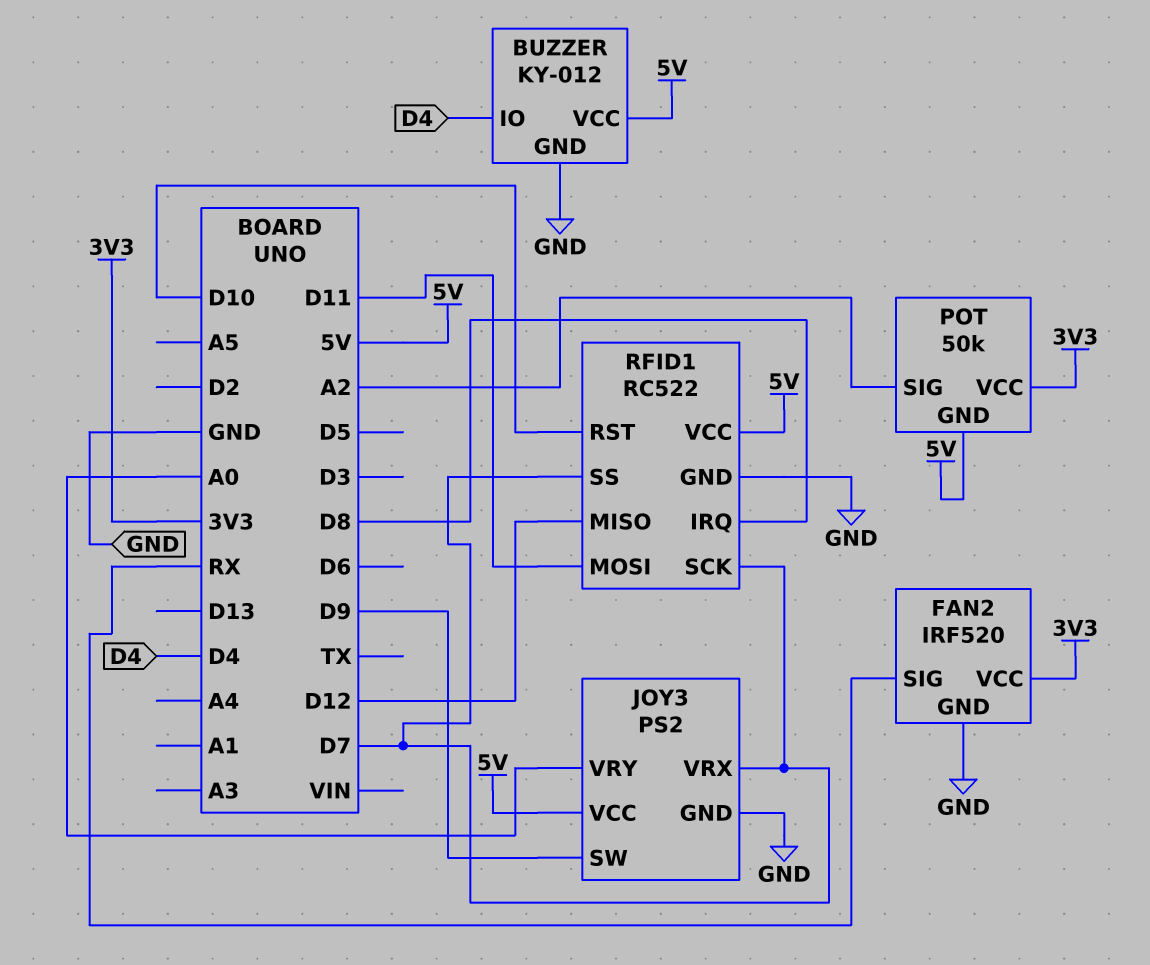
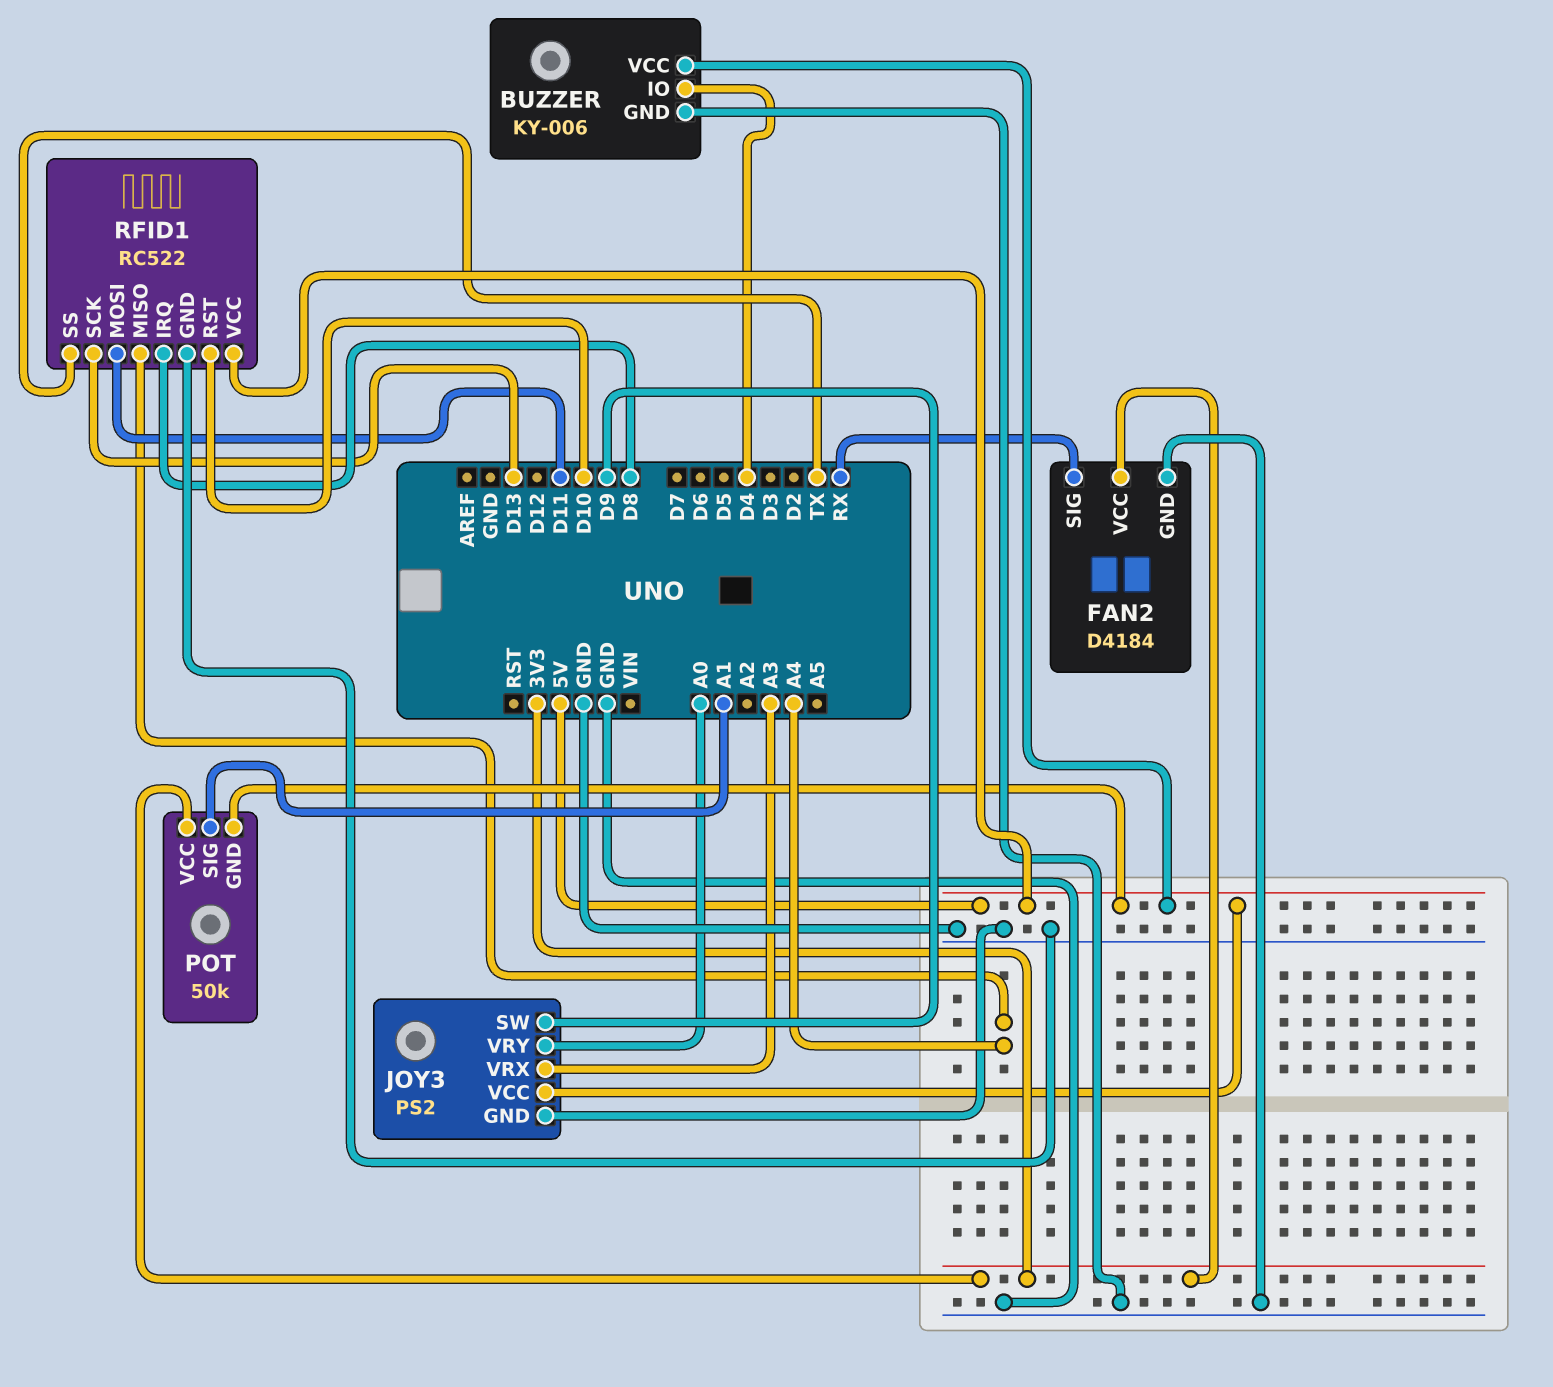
BUZZER: KY-012 -> KY-006
FAN2: IRF520 -> D4184
JOY3 pin VRX: D7 -> A3
POT pin SIG: A2 -> A1
RFID1 pin MISO: D12 -> A4
RFID1 pin SCK: D7 -> D13
RFID1 pin SS: D7 -> TX

